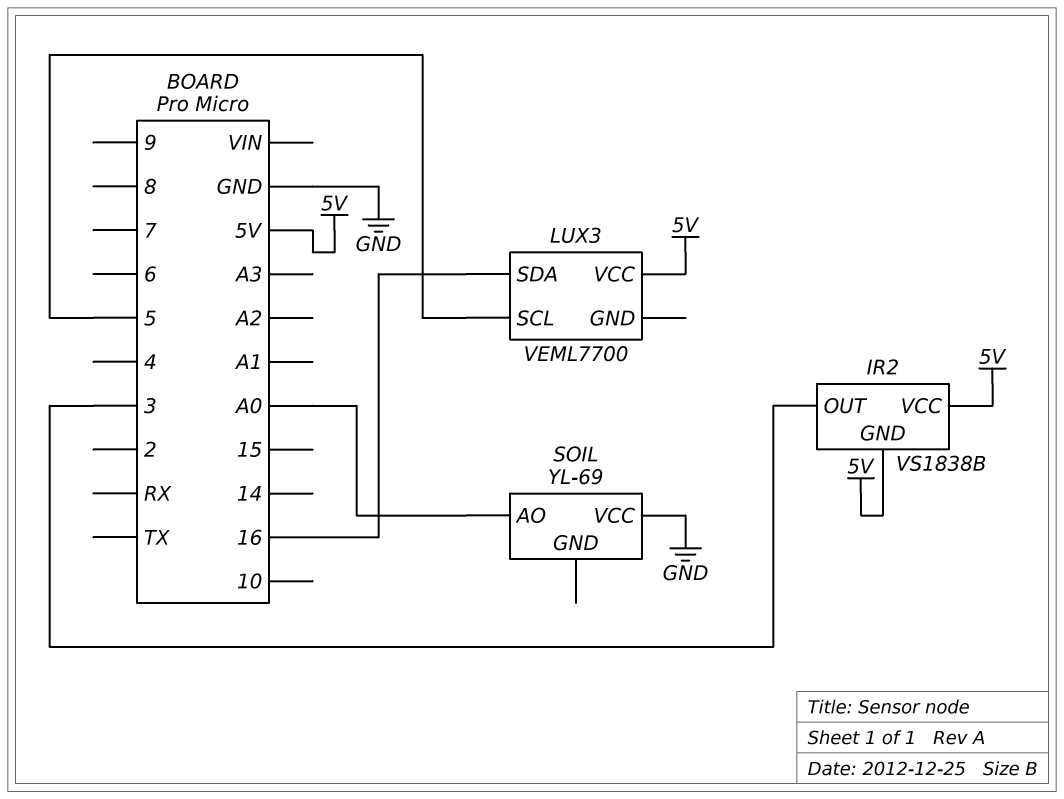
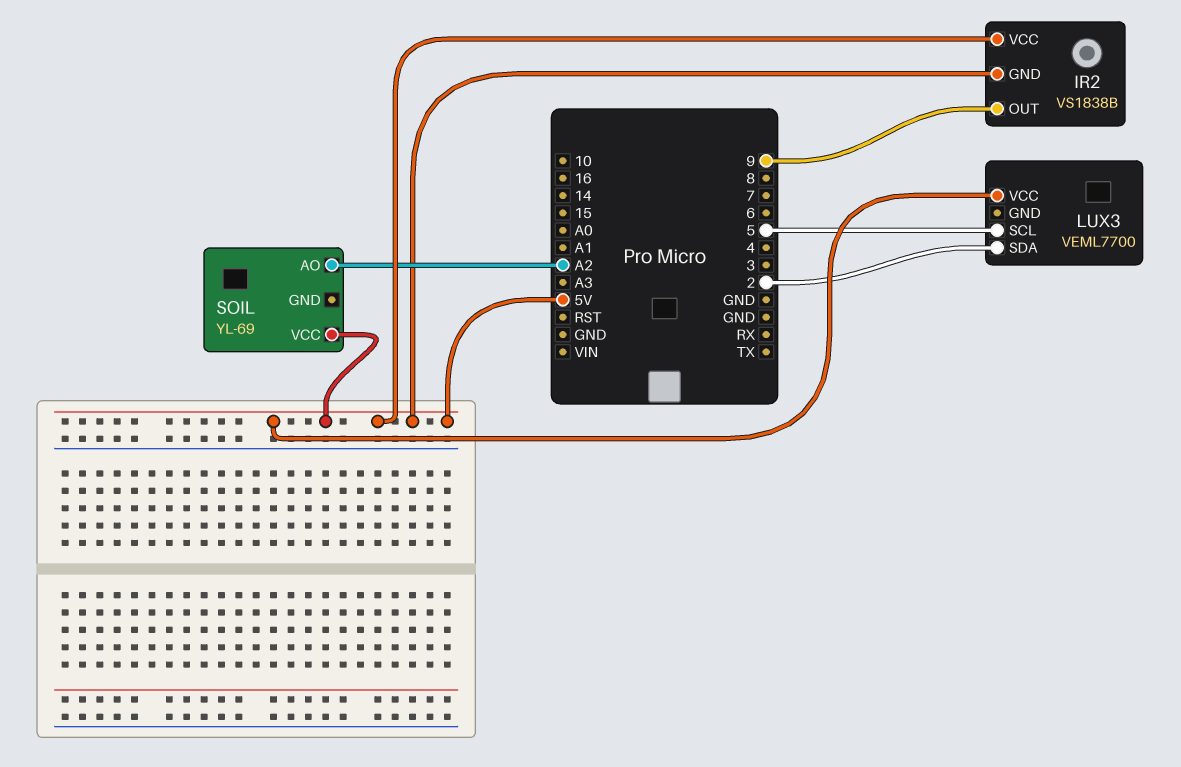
IR2 pin OUT: 3 -> 9
LUX3 pin SDA: 16 -> 2
SOIL pin AO: A0 -> A2
SOIL pin VCC: GND -> 5V

